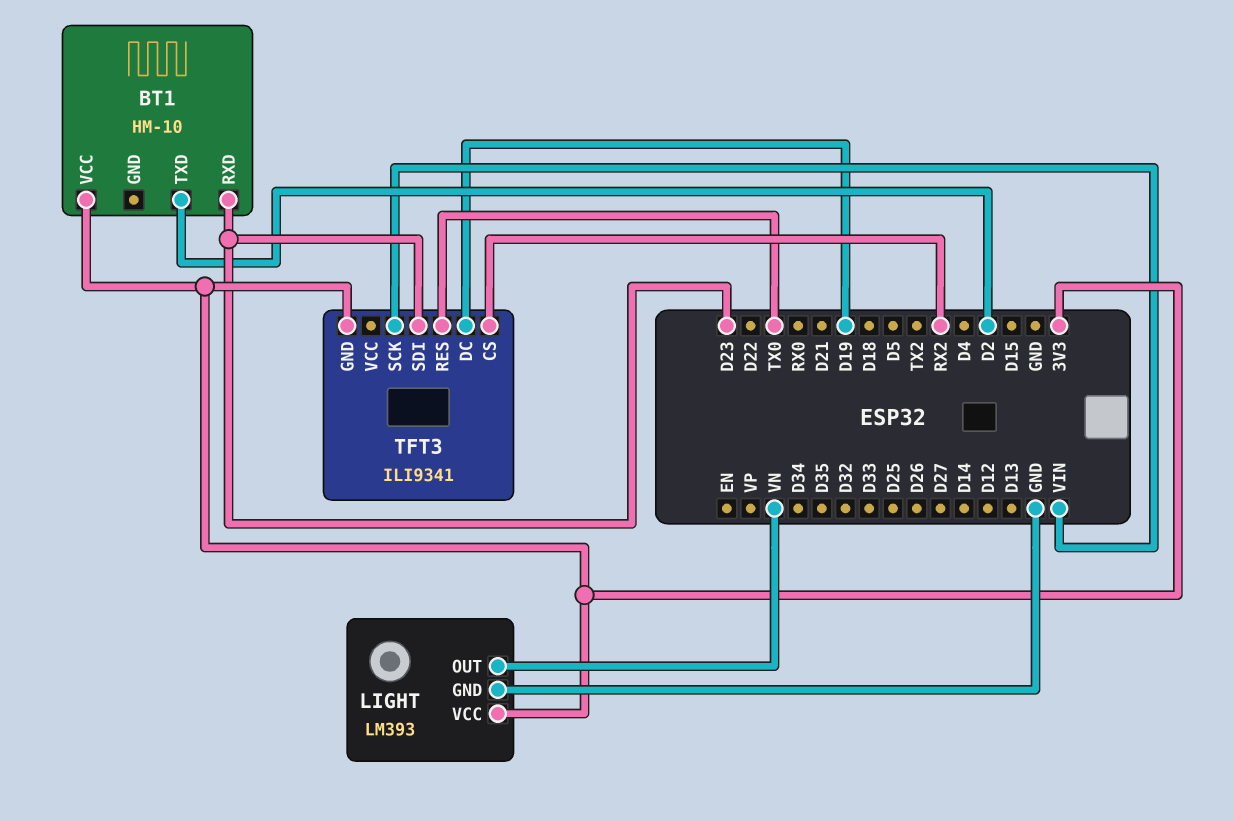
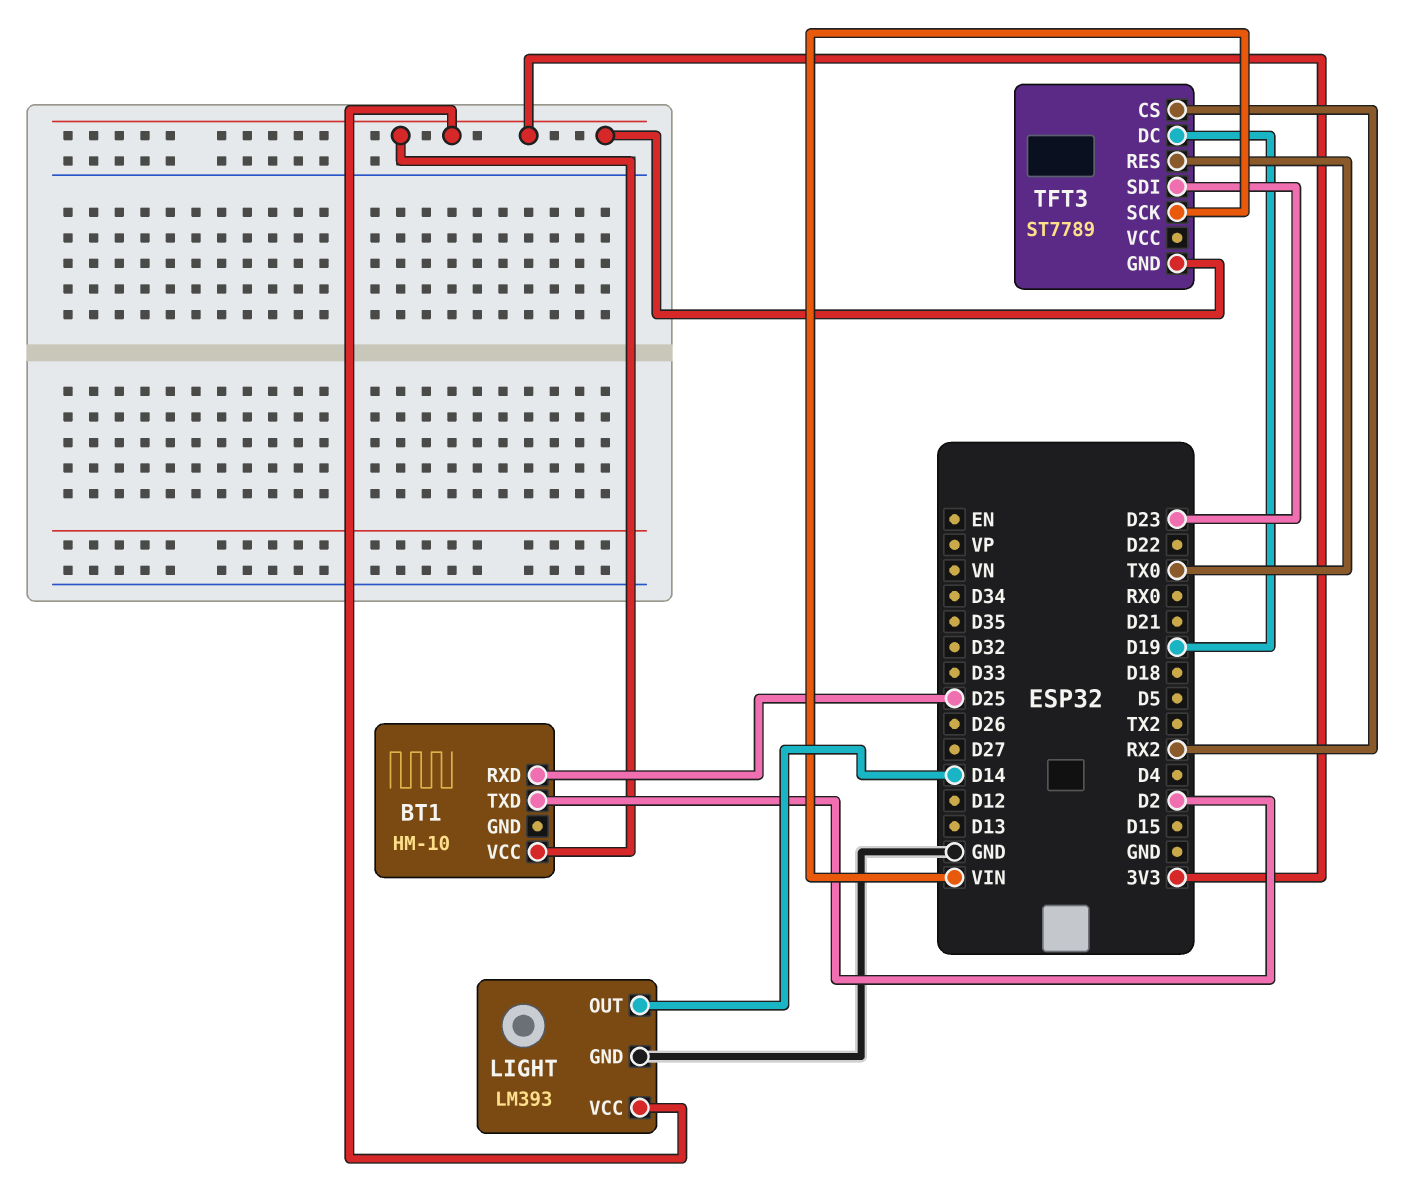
BT1 pin RXD: D23 -> D25
LIGHT pin OUT: VN -> D14
TFT3: ILI9341 -> ST7789

